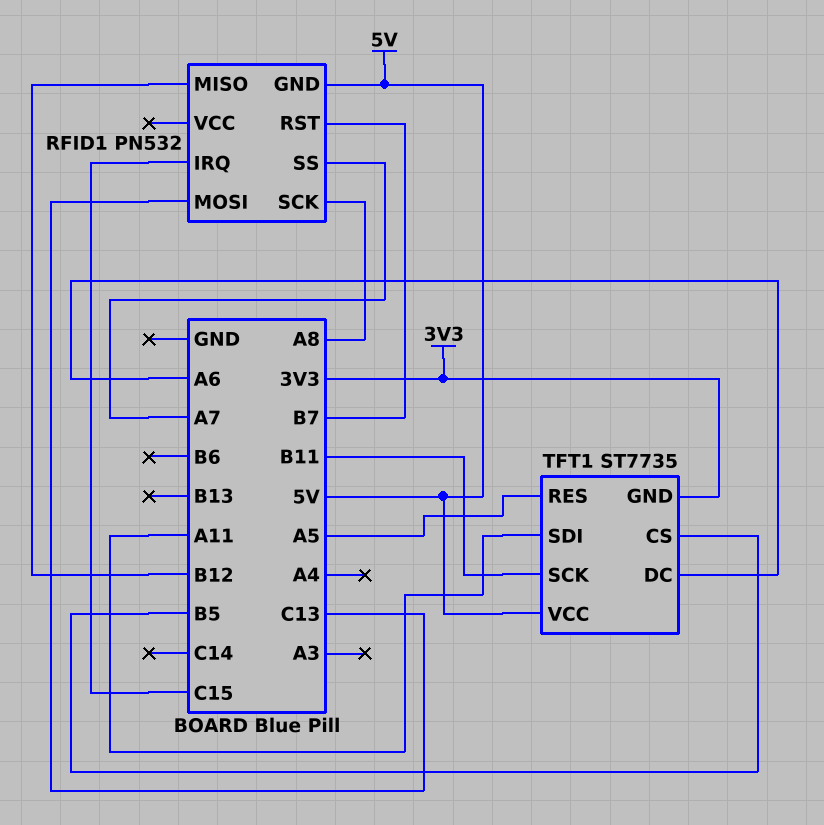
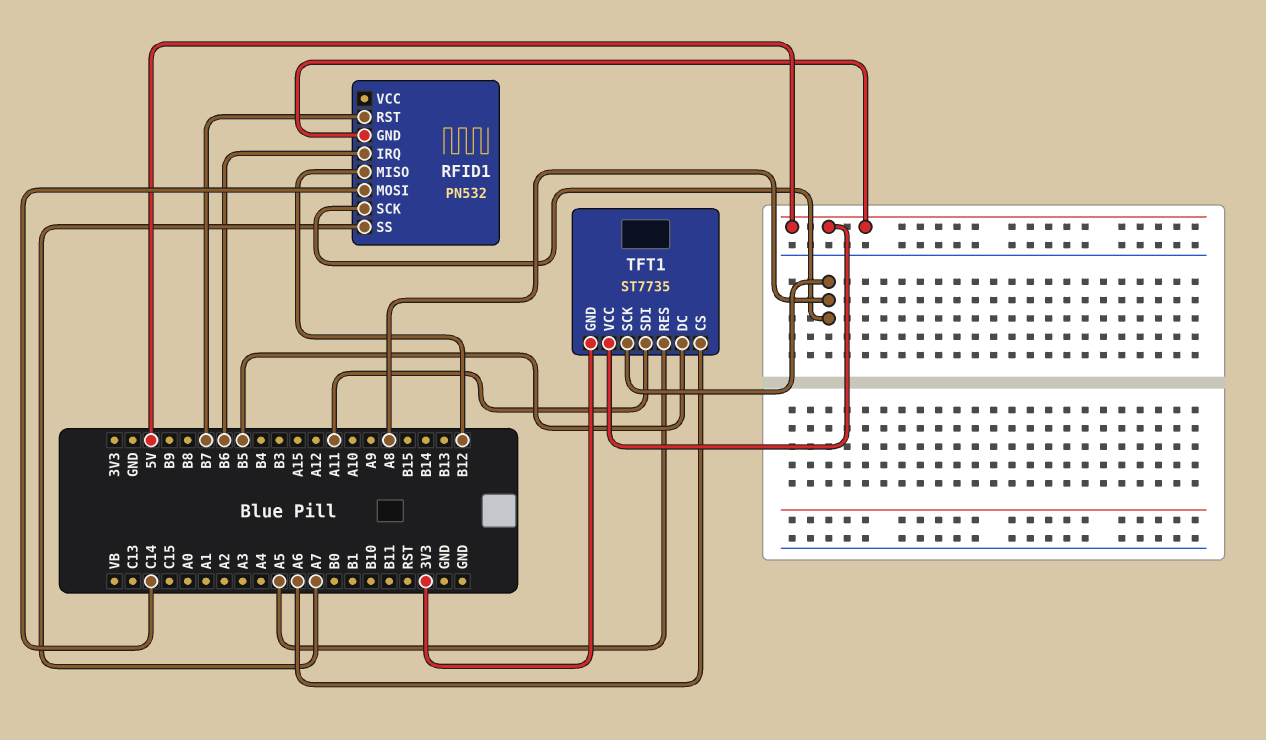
RFID1 pin IRQ: C15 -> B6
RFID1 pin MOSI: C13 -> C14
TFT1 pin CS: B5 -> A6
TFT1 pin DC: A6 -> B5
TFT1 pin SCK: B11 -> A8

